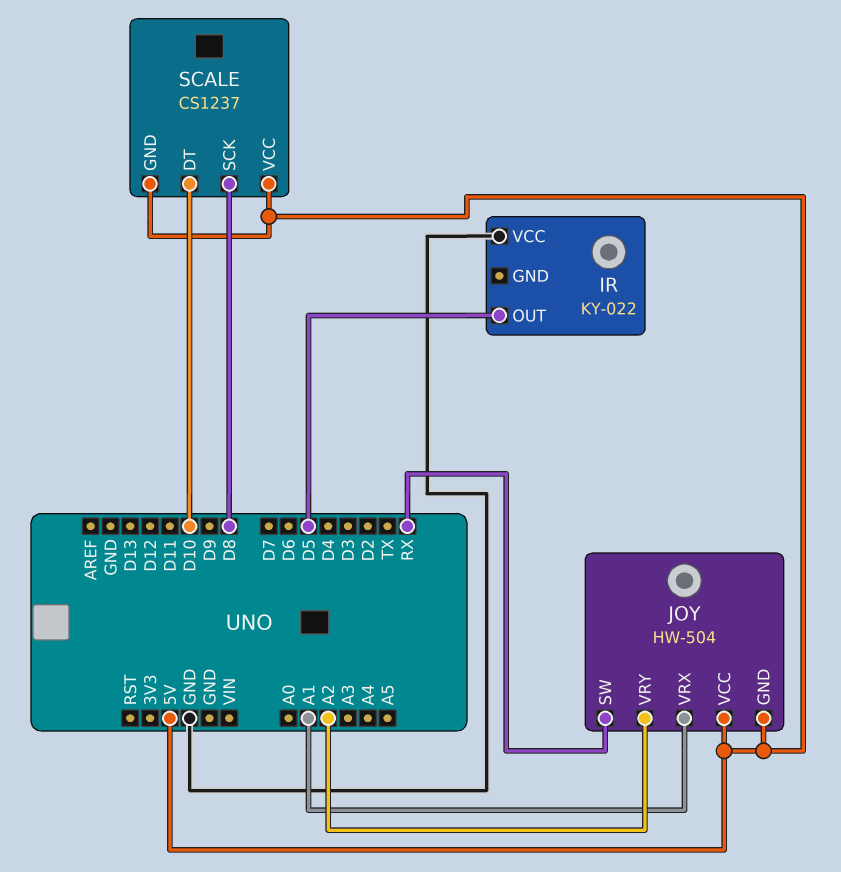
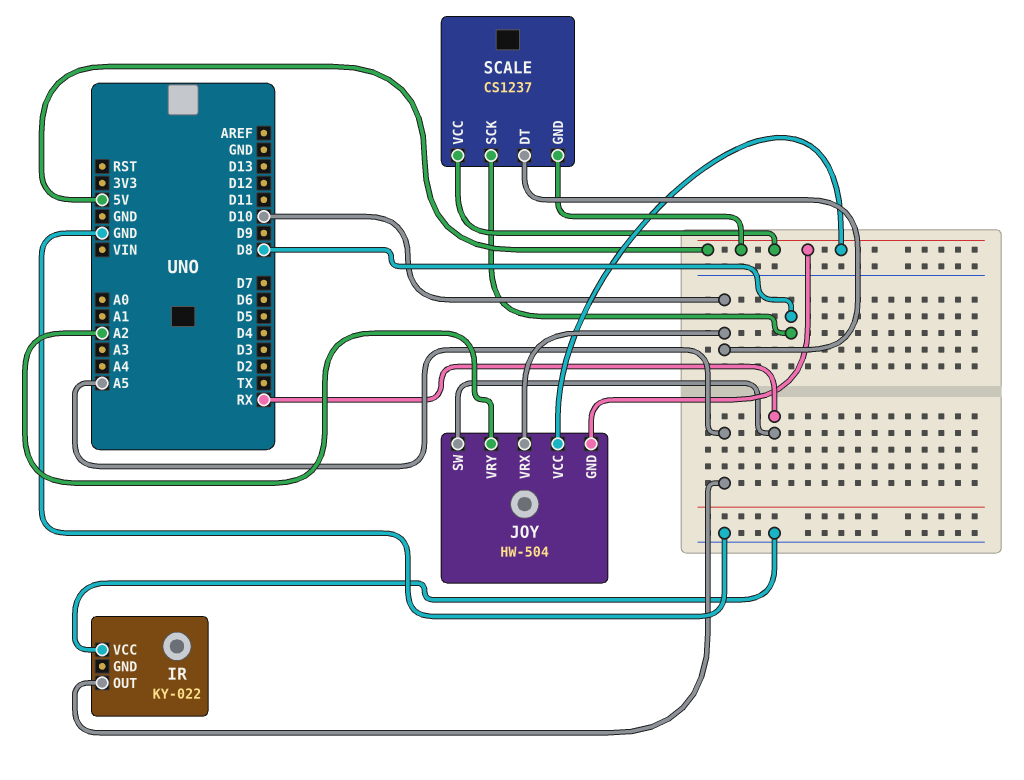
IR pin OUT: D5 -> A5
JOY pin VRX: A1 -> D10

